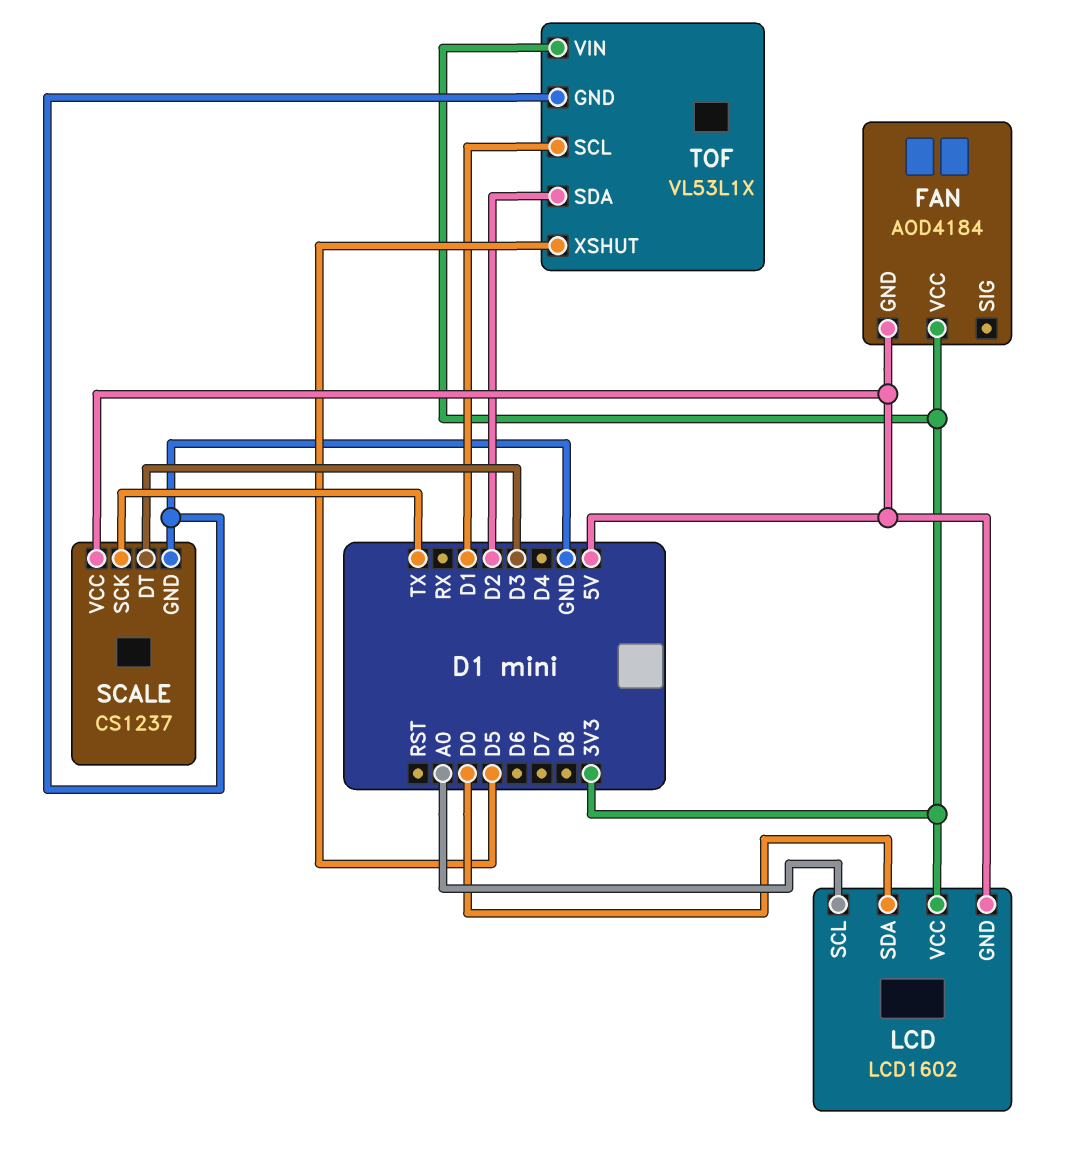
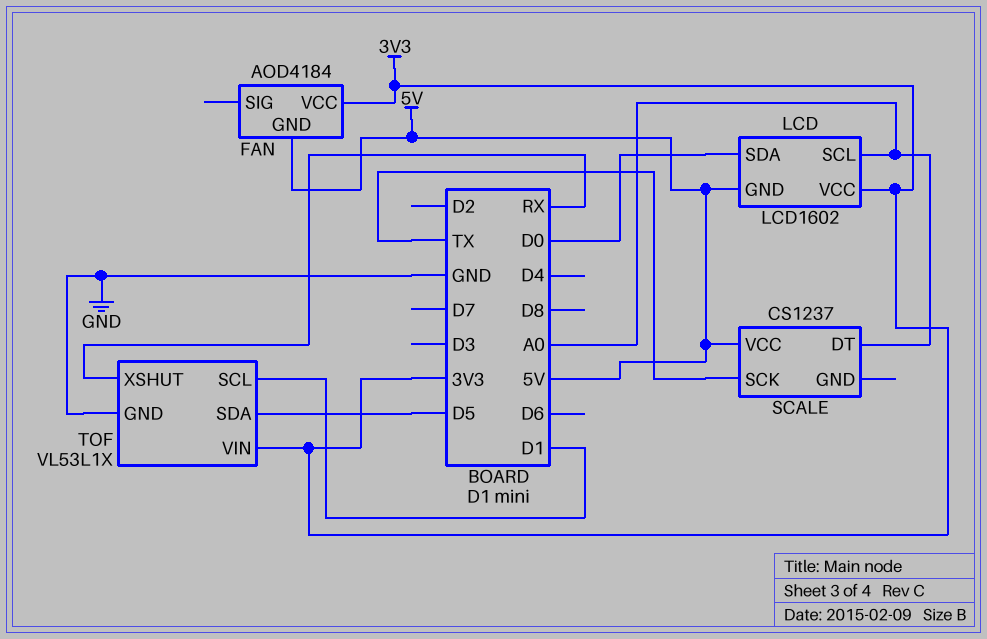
SCALE pin DT: D3 -> A0
SCALE pin GND: GND -> none
TOF pin SDA: D2 -> D5
TOF pin XSHUT: D5 -> RX

